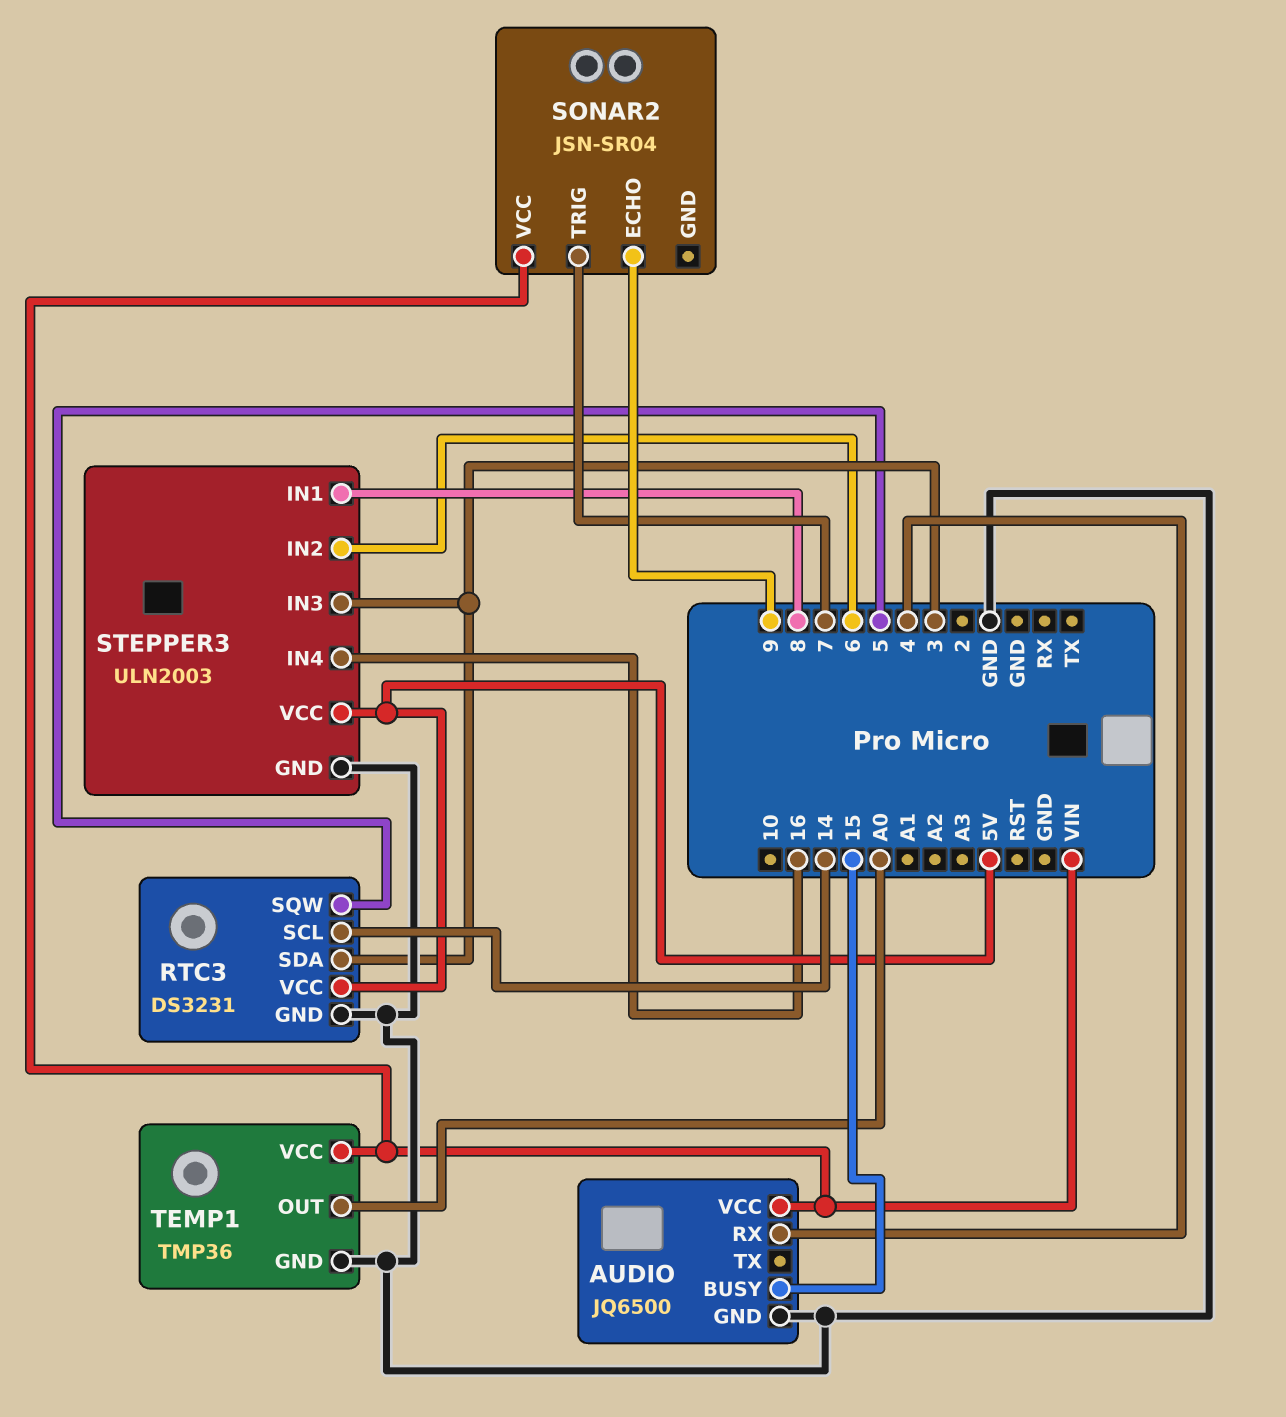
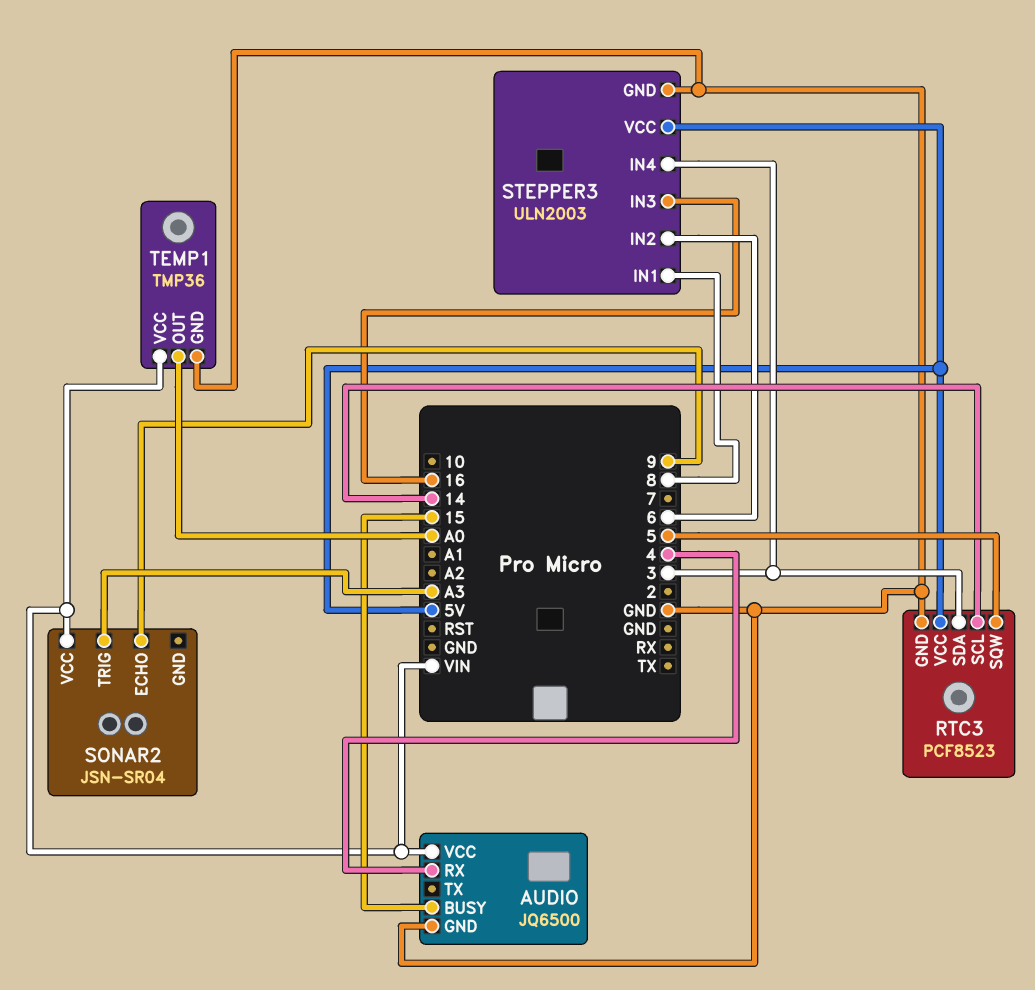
RTC3: DS3231 -> PCF8523
SONAR2 pin TRIG: 7 -> A3
STEPPER3 pin IN3: 3 -> 16
STEPPER3 pin IN4: 16 -> 3

